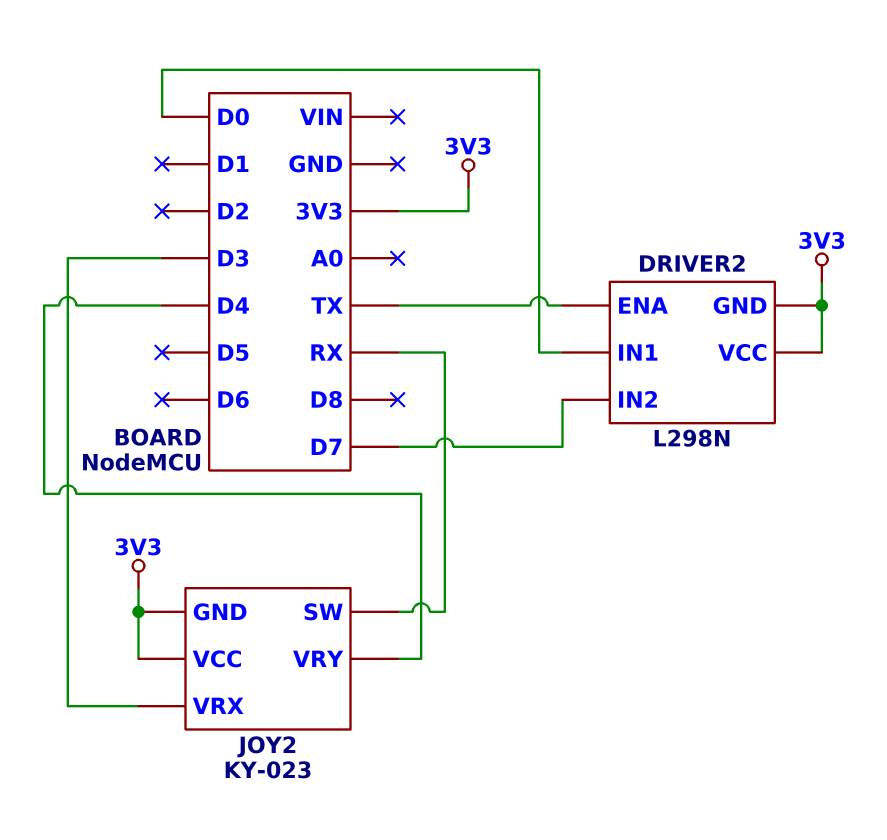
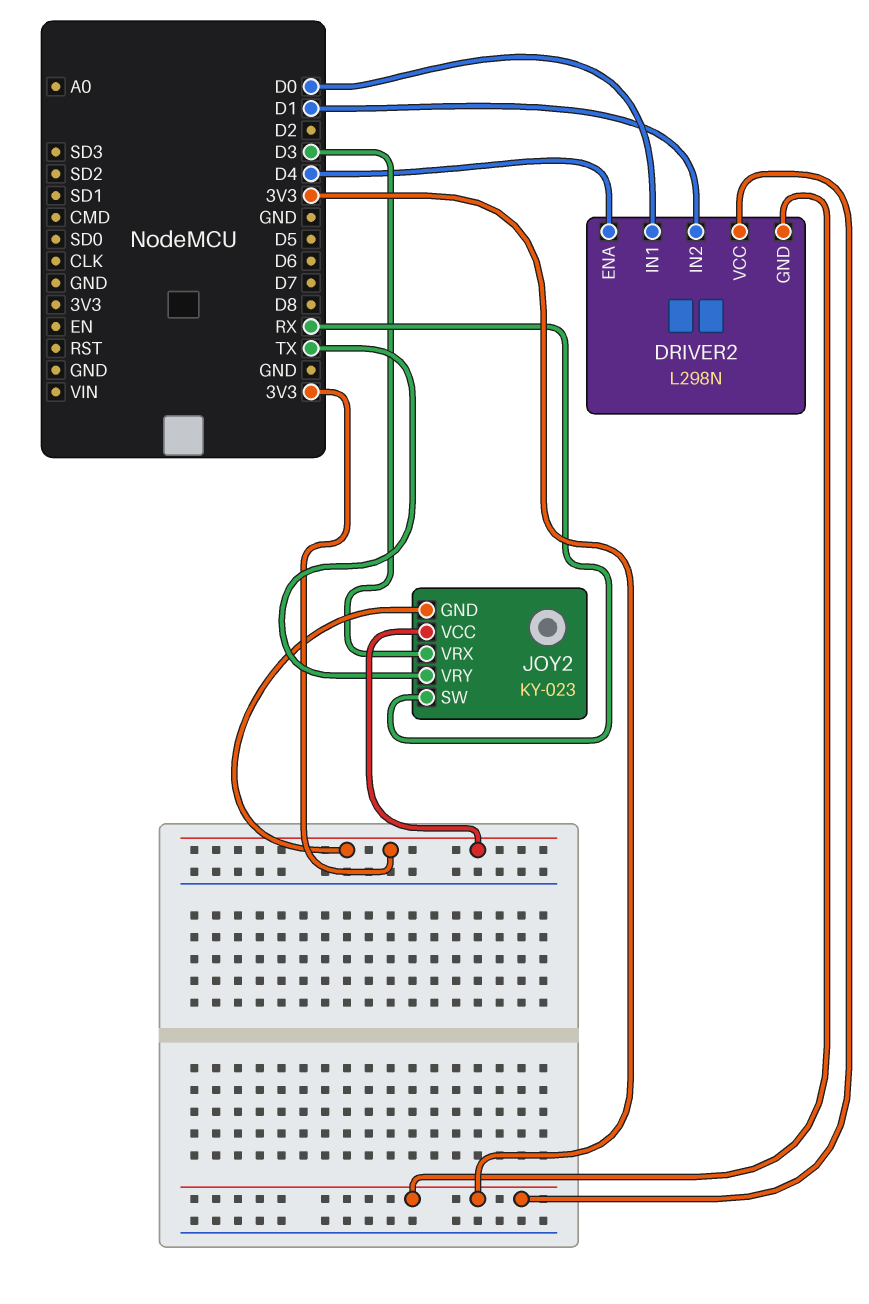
DRIVER2 pin ENA: TX -> D4
DRIVER2 pin IN2: D7 -> D1
JOY2 pin VRY: D4 -> TX

